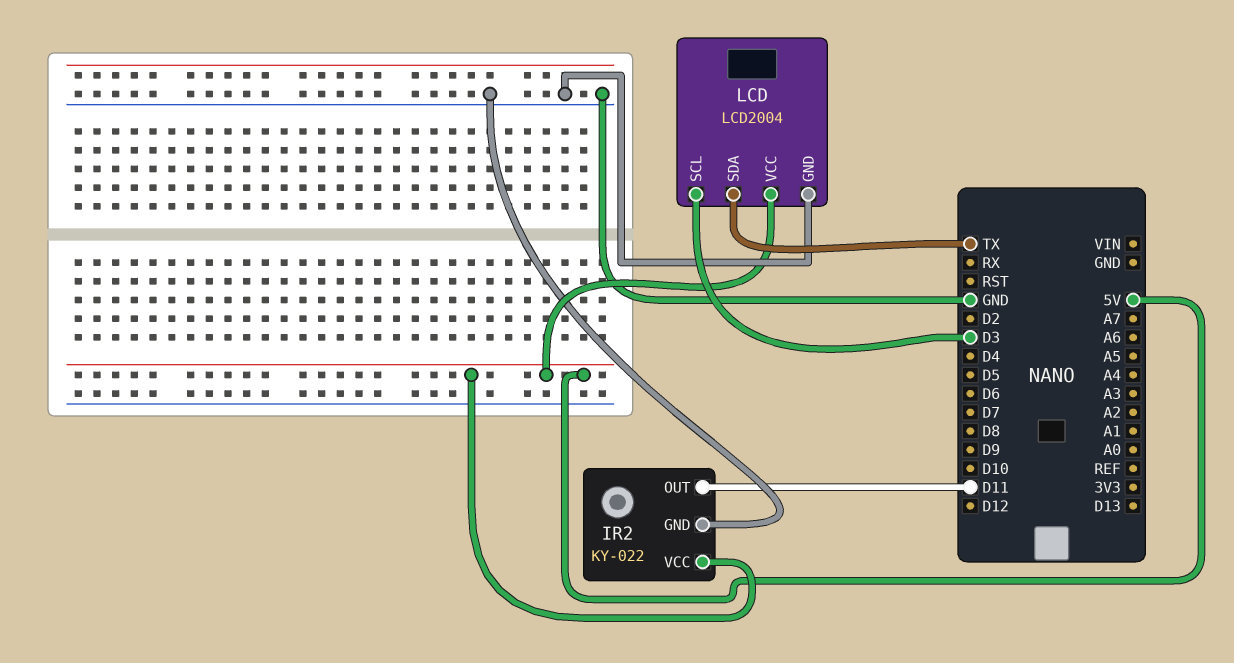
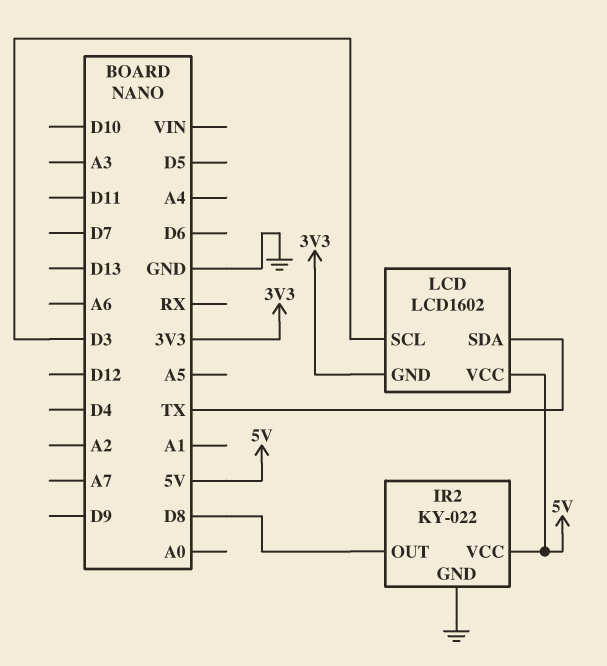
IR2 pin OUT: D11 -> D8
LCD: LCD2004 -> LCD1602
LCD pin GND: GND -> 3V3

